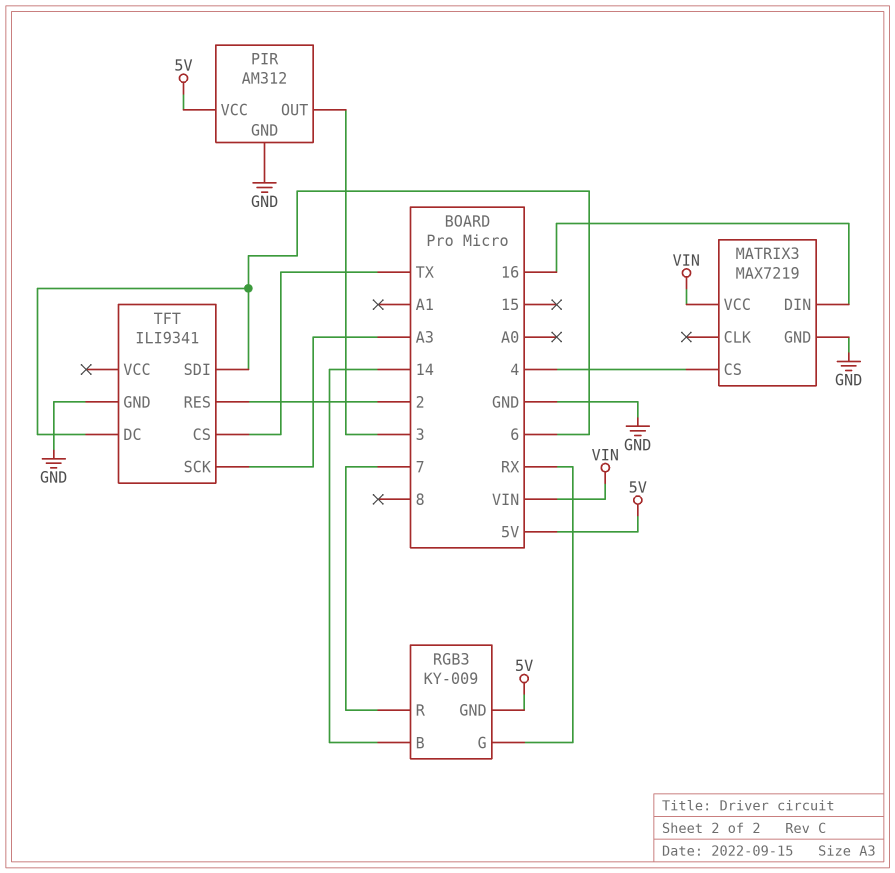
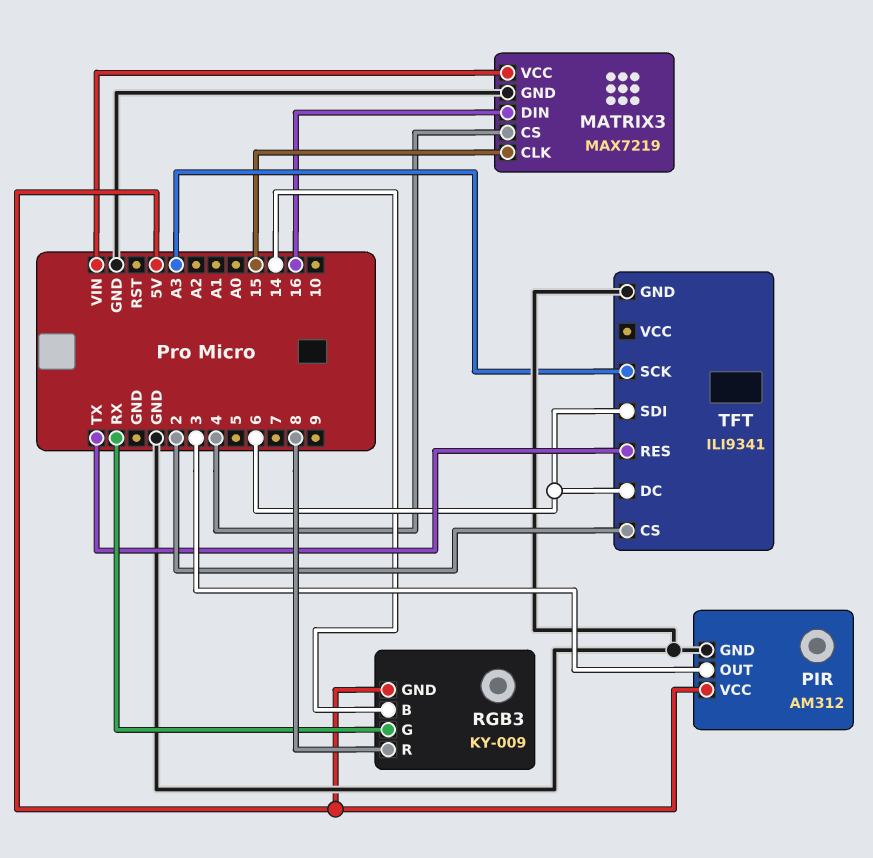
MATRIX3 pin CLK: none -> 15
RGB3 pin R: 7 -> 8
TFT pin CS: TX -> 2
TFT pin RES: 2 -> TX

